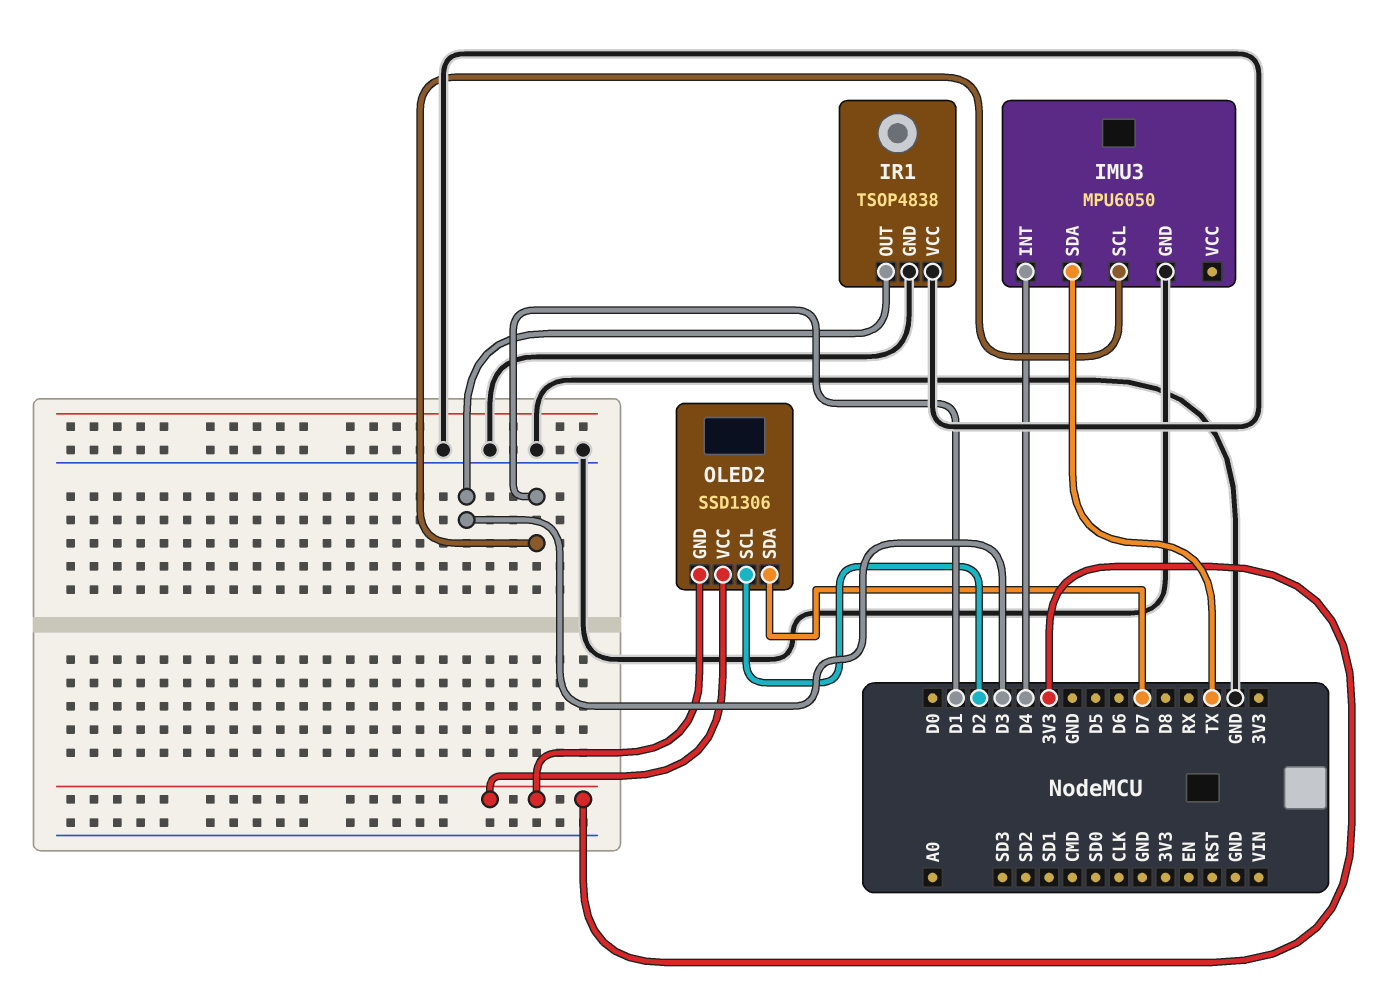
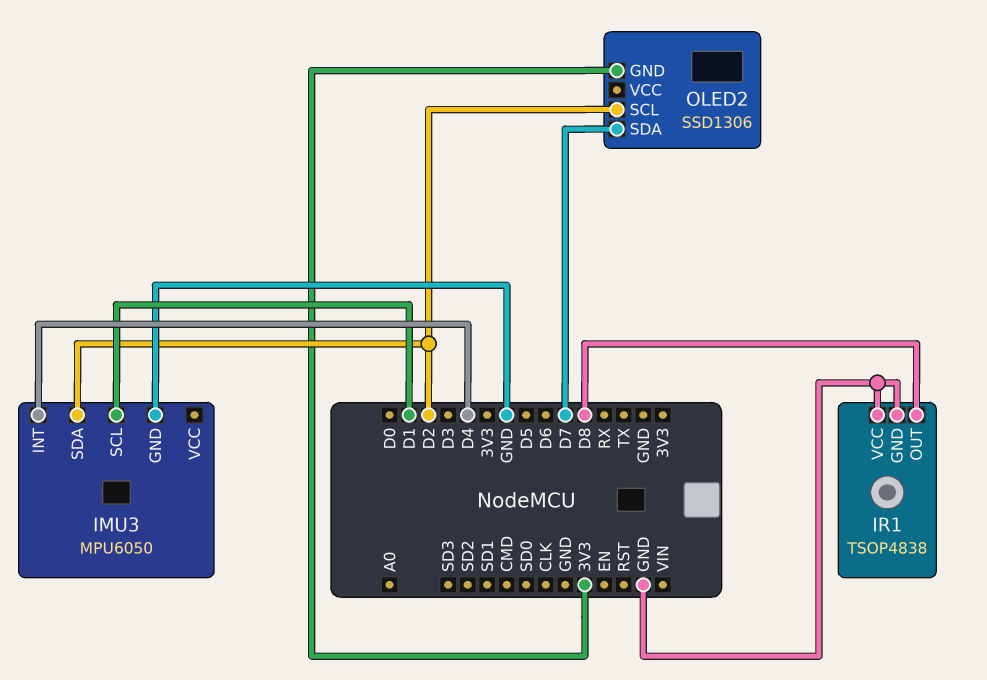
IMU3 pin SDA: TX -> D2
IR1 pin OUT: D3 -> D8
OLED2 pin VCC: 3V3 -> none

